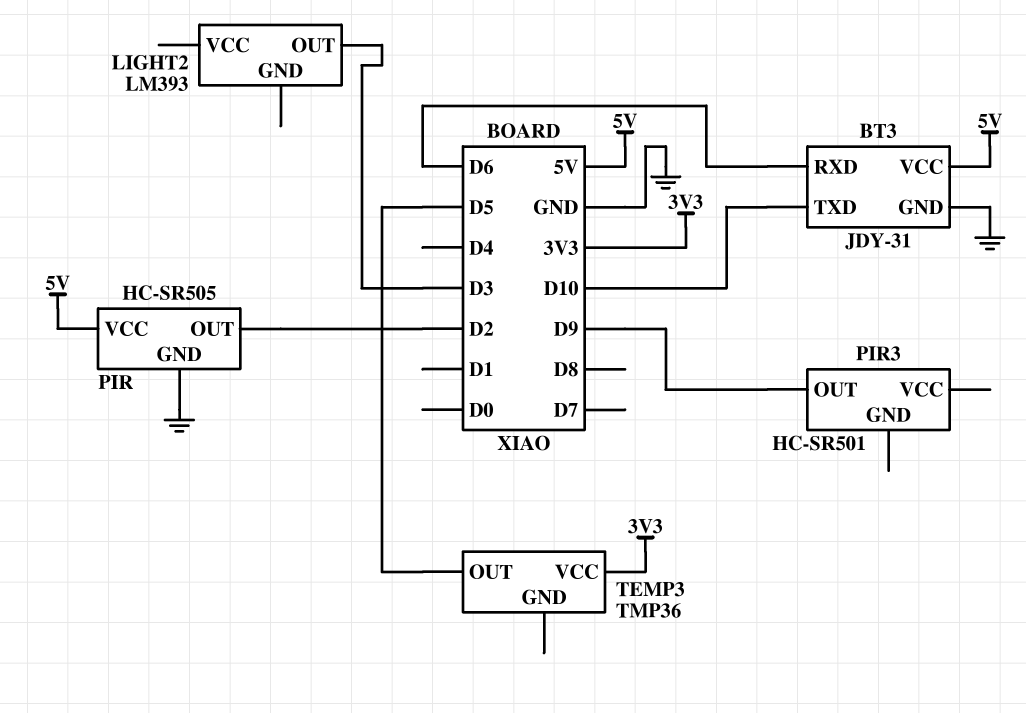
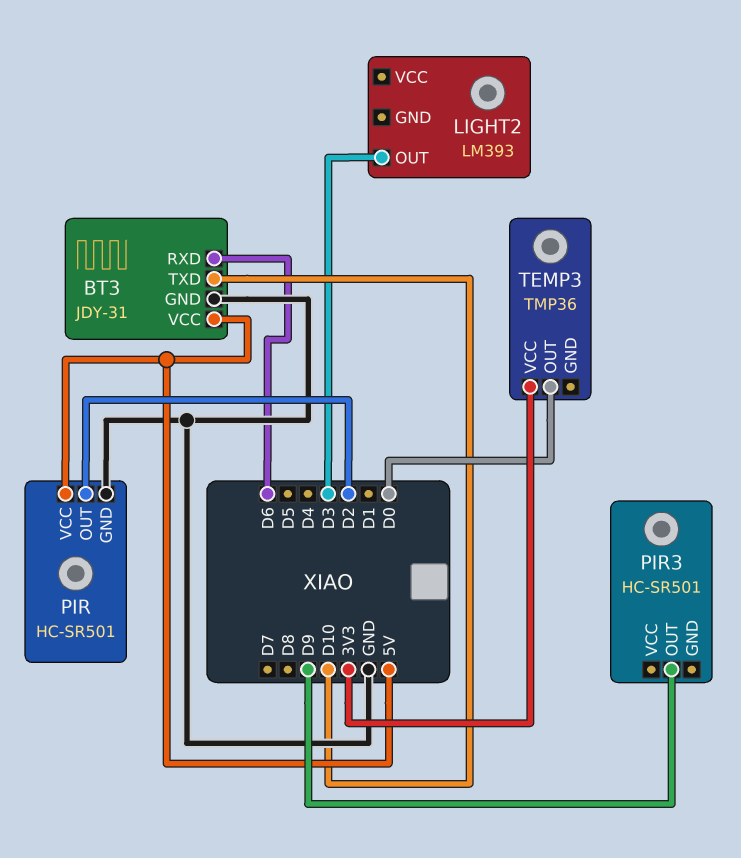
PIR: HC-SR505 -> HC-SR501
TEMP3 pin OUT: D5 -> D0

